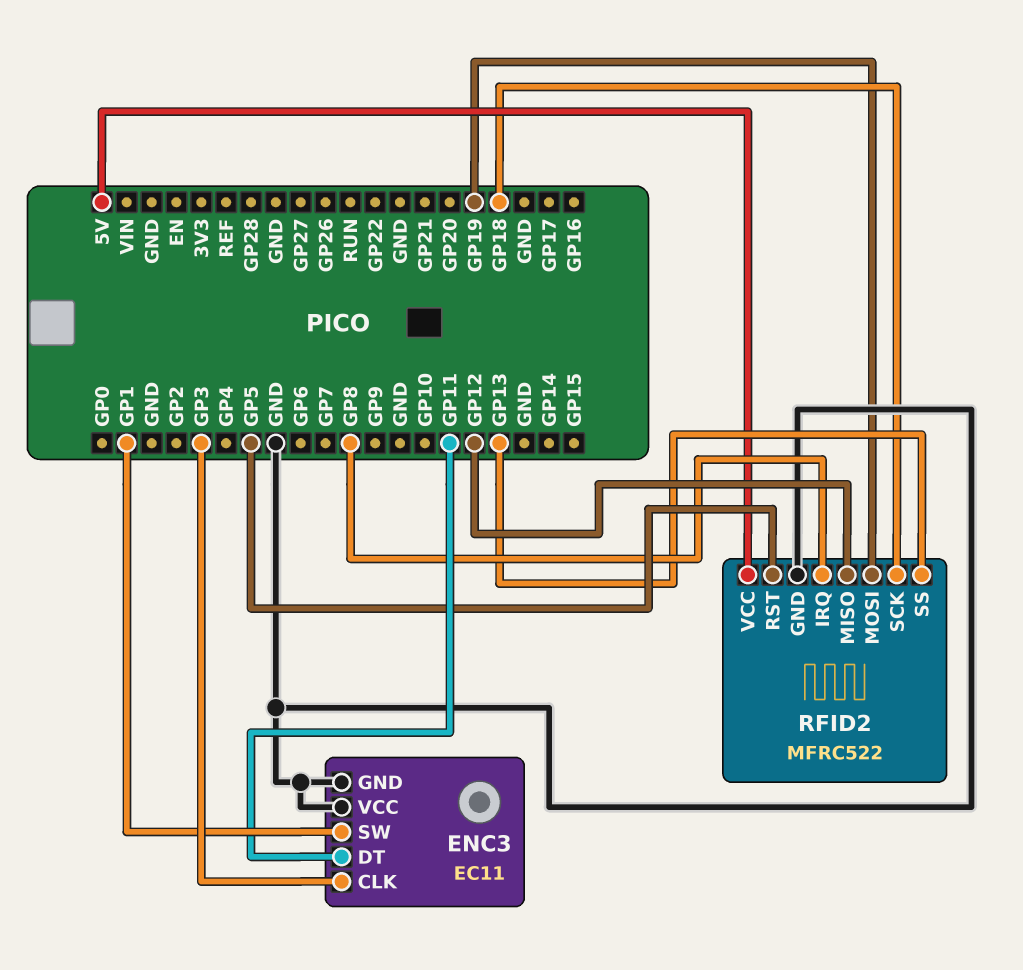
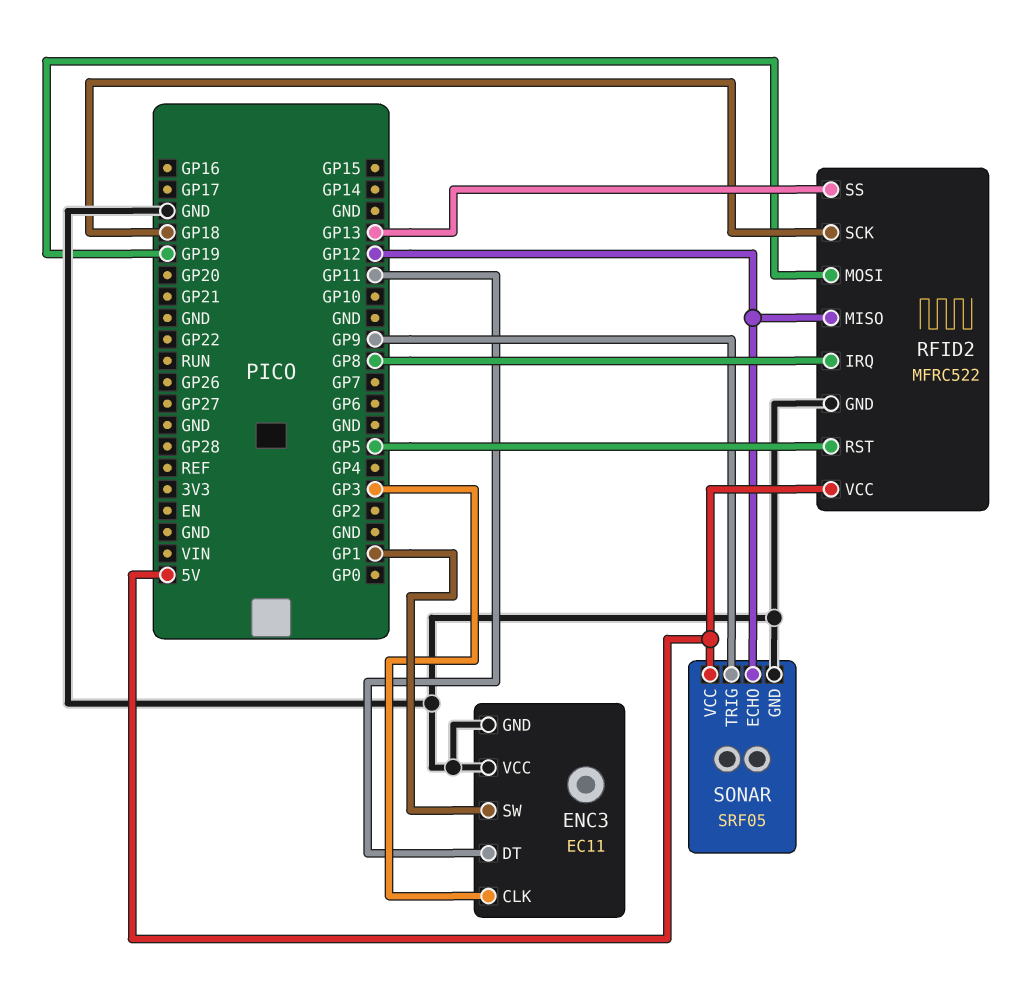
SONAR: none -> SRF05
SONAR pin ECHO: none -> GP12
SONAR pin GND: none -> GND
SONAR pin TRIG: none -> GP9
SONAR pin VCC: none -> 5V

